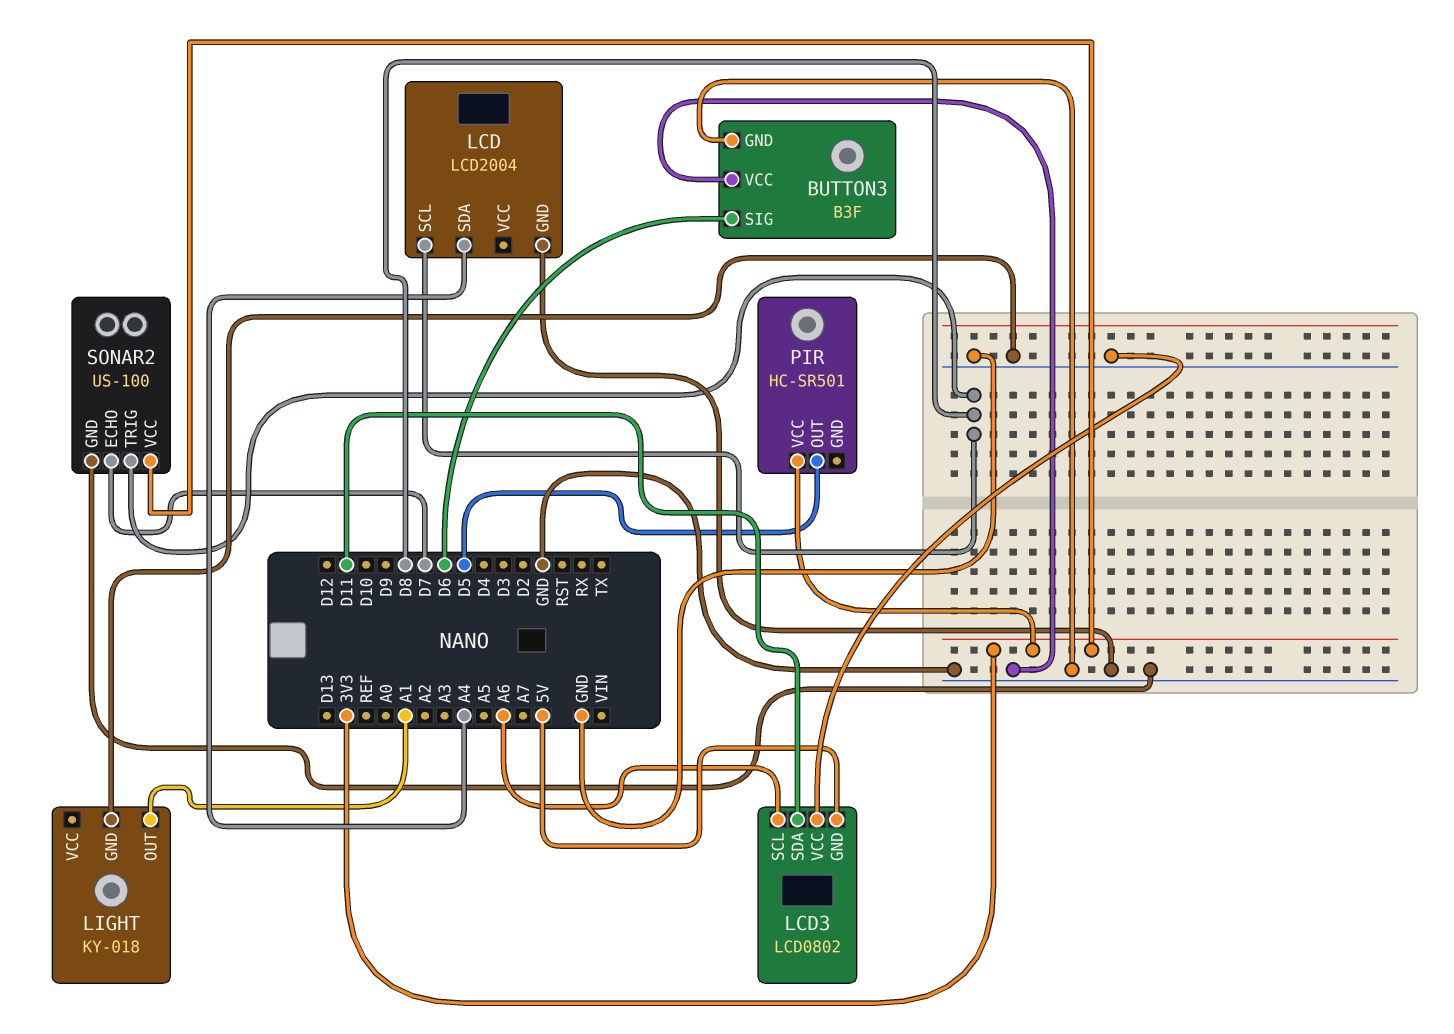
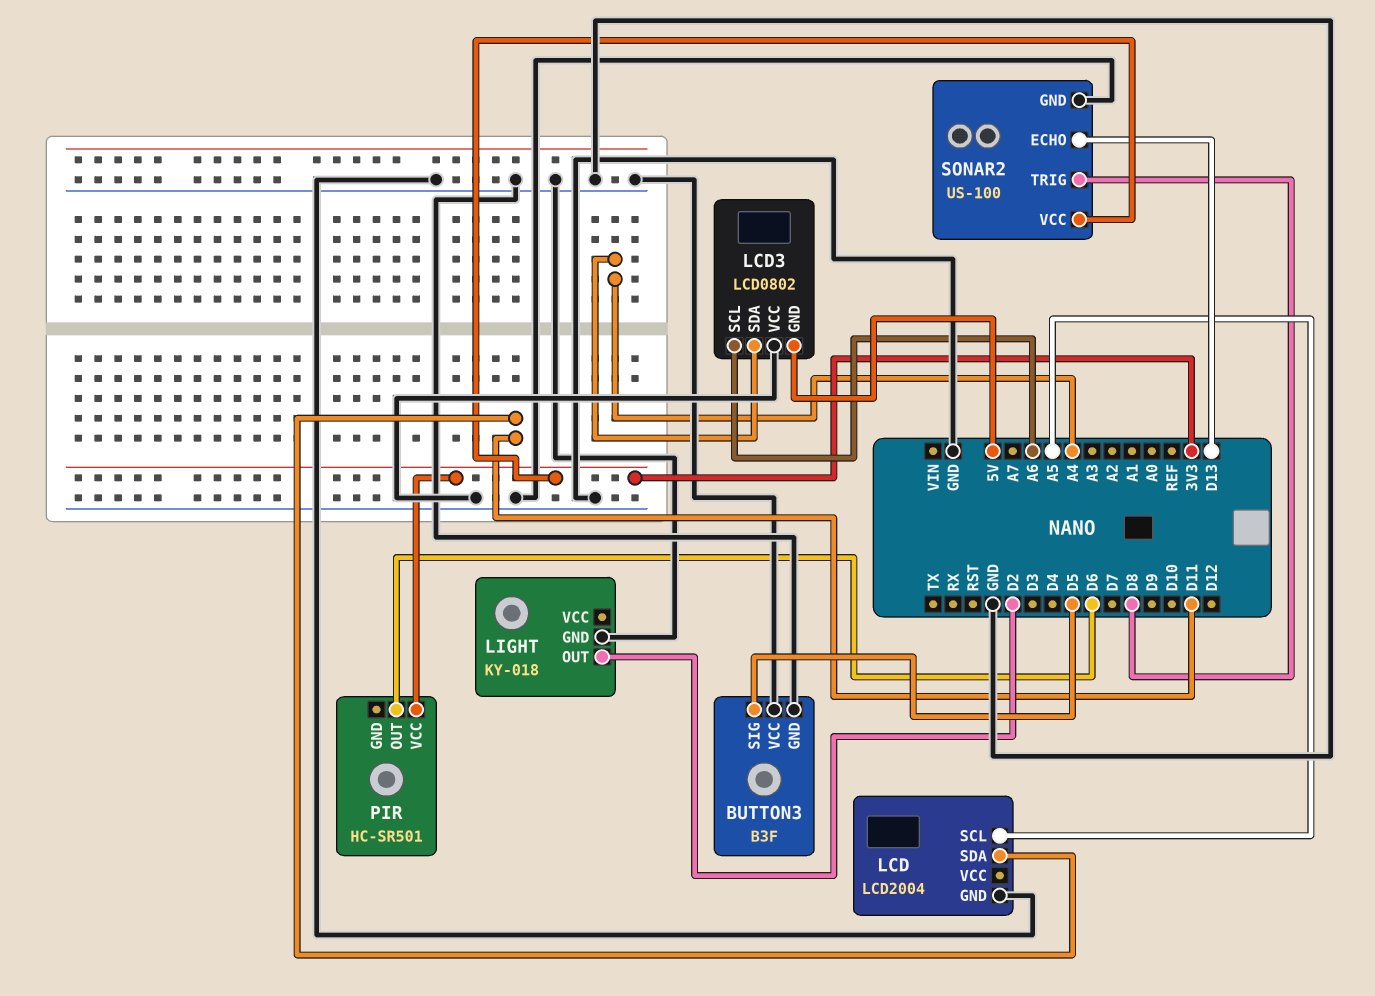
BUTTON3 pin SIG: D6 -> D5
LCD pin SCL: D8 -> A5
LCD pin SDA: A4 -> D11
LCD3 pin SDA: D11 -> A4
LIGHT pin OUT: A1 -> D2
PIR pin OUT: D5 -> D6
SONAR2 pin ECHO: D7 -> D13

